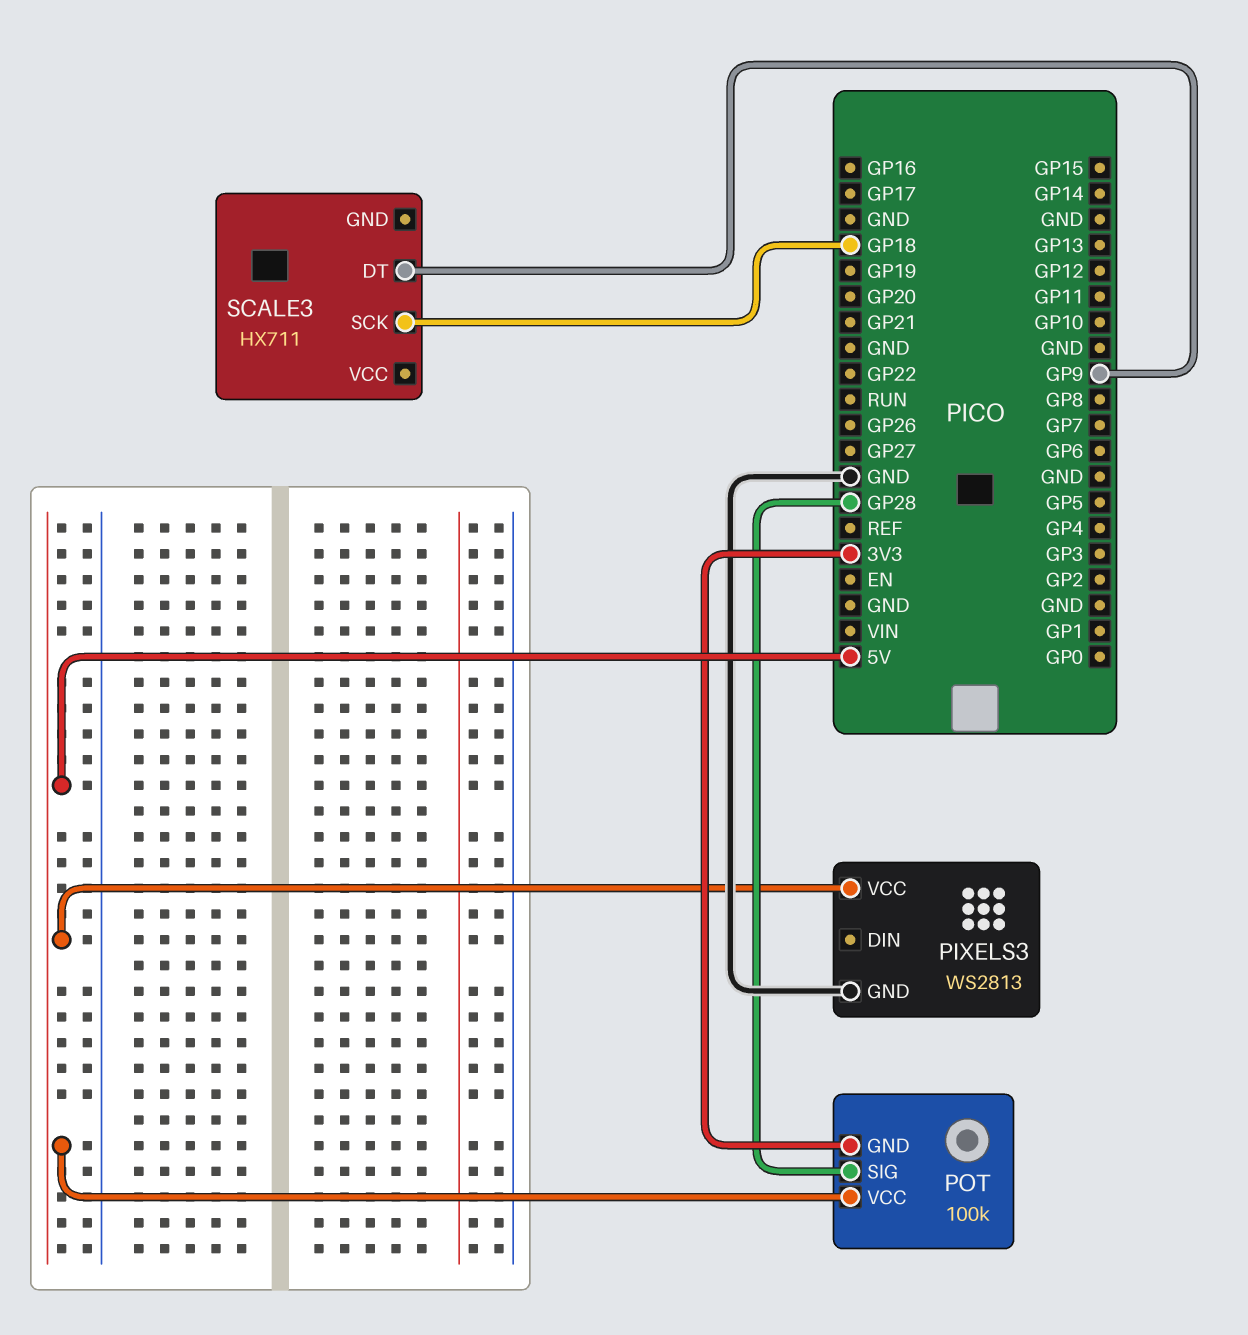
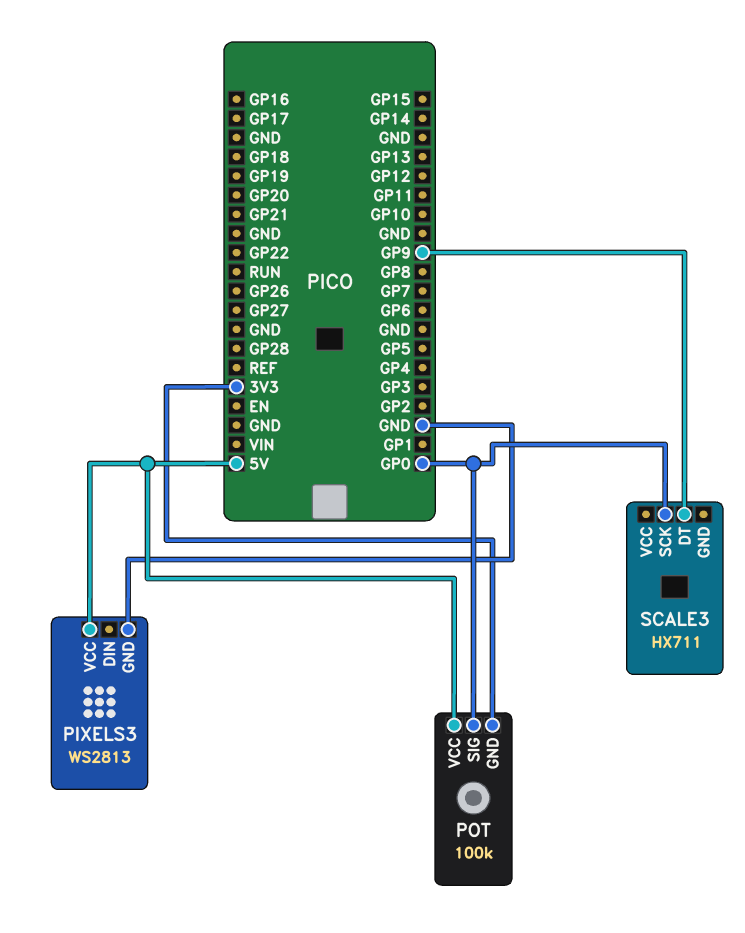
POT pin SIG: GP28 -> GP0
SCALE3 pin SCK: GP18 -> GP0

